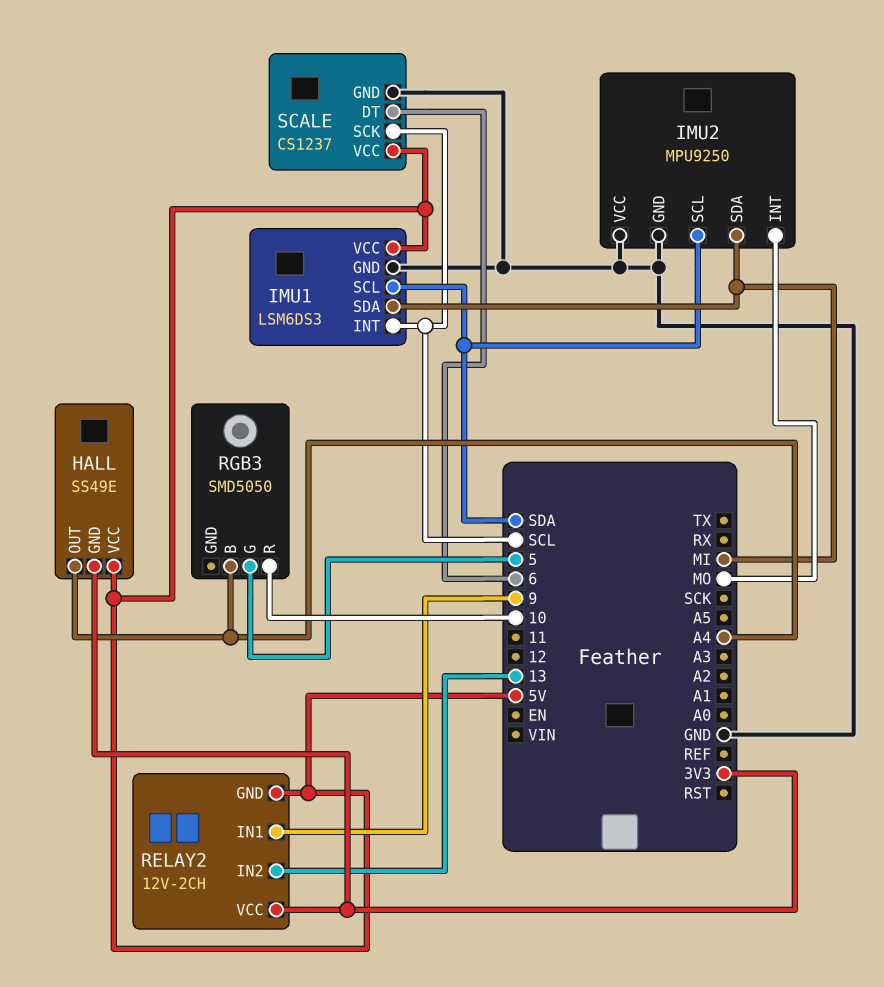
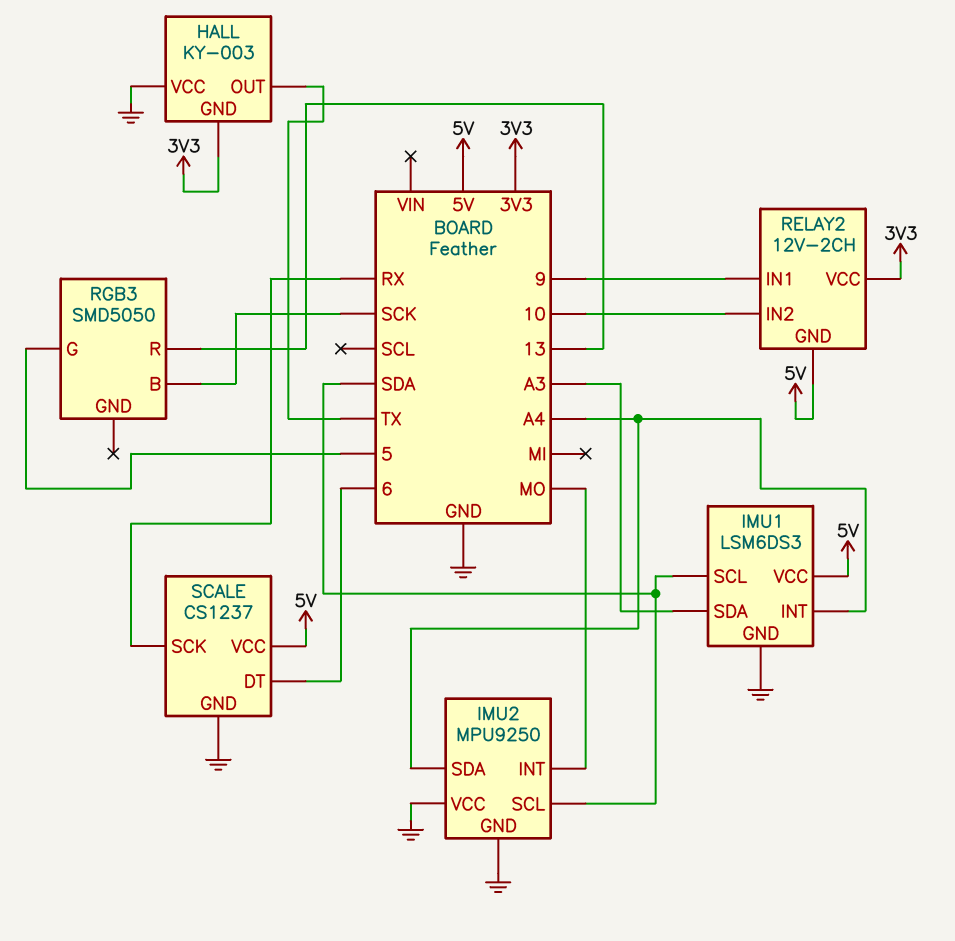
HALL: SS49E -> KY-003
HALL pin OUT: A4 -> TX
HALL pin VCC: 5V -> GND
IMU1 pin INT: SCL -> A4
IMU1 pin SDA: MI -> A3
IMU2 pin SDA: MI -> A4
RELAY2 pin IN2: 13 -> 10
RGB3 pin B: A4 -> SCK
RGB3 pin R: 10 -> 13
SCALE pin SCK: SCL -> RX

